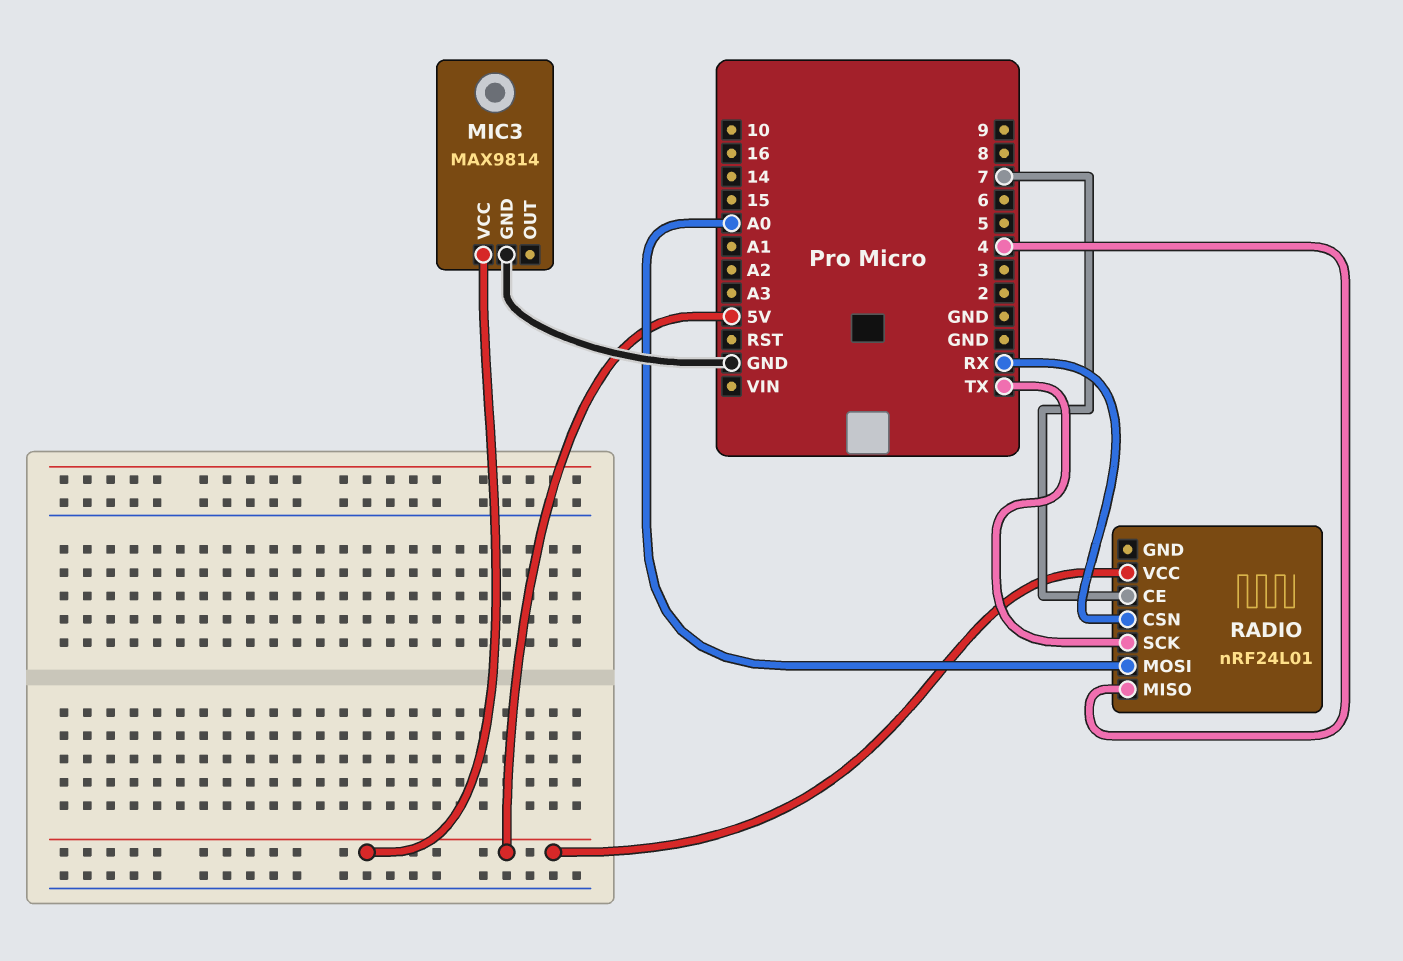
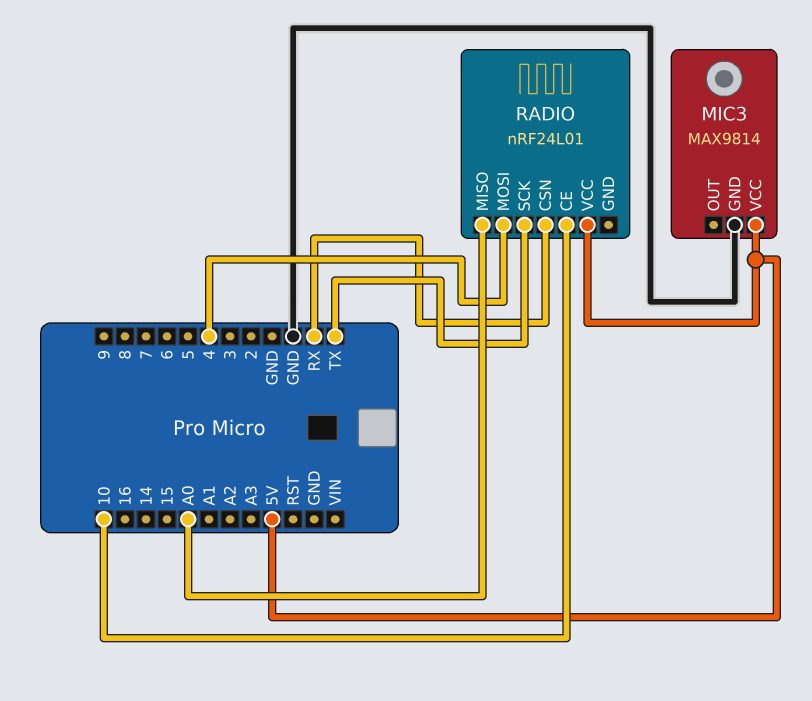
RADIO pin CE: 7 -> 10
RADIO pin MISO: 4 -> A0
RADIO pin MOSI: A0 -> 4

